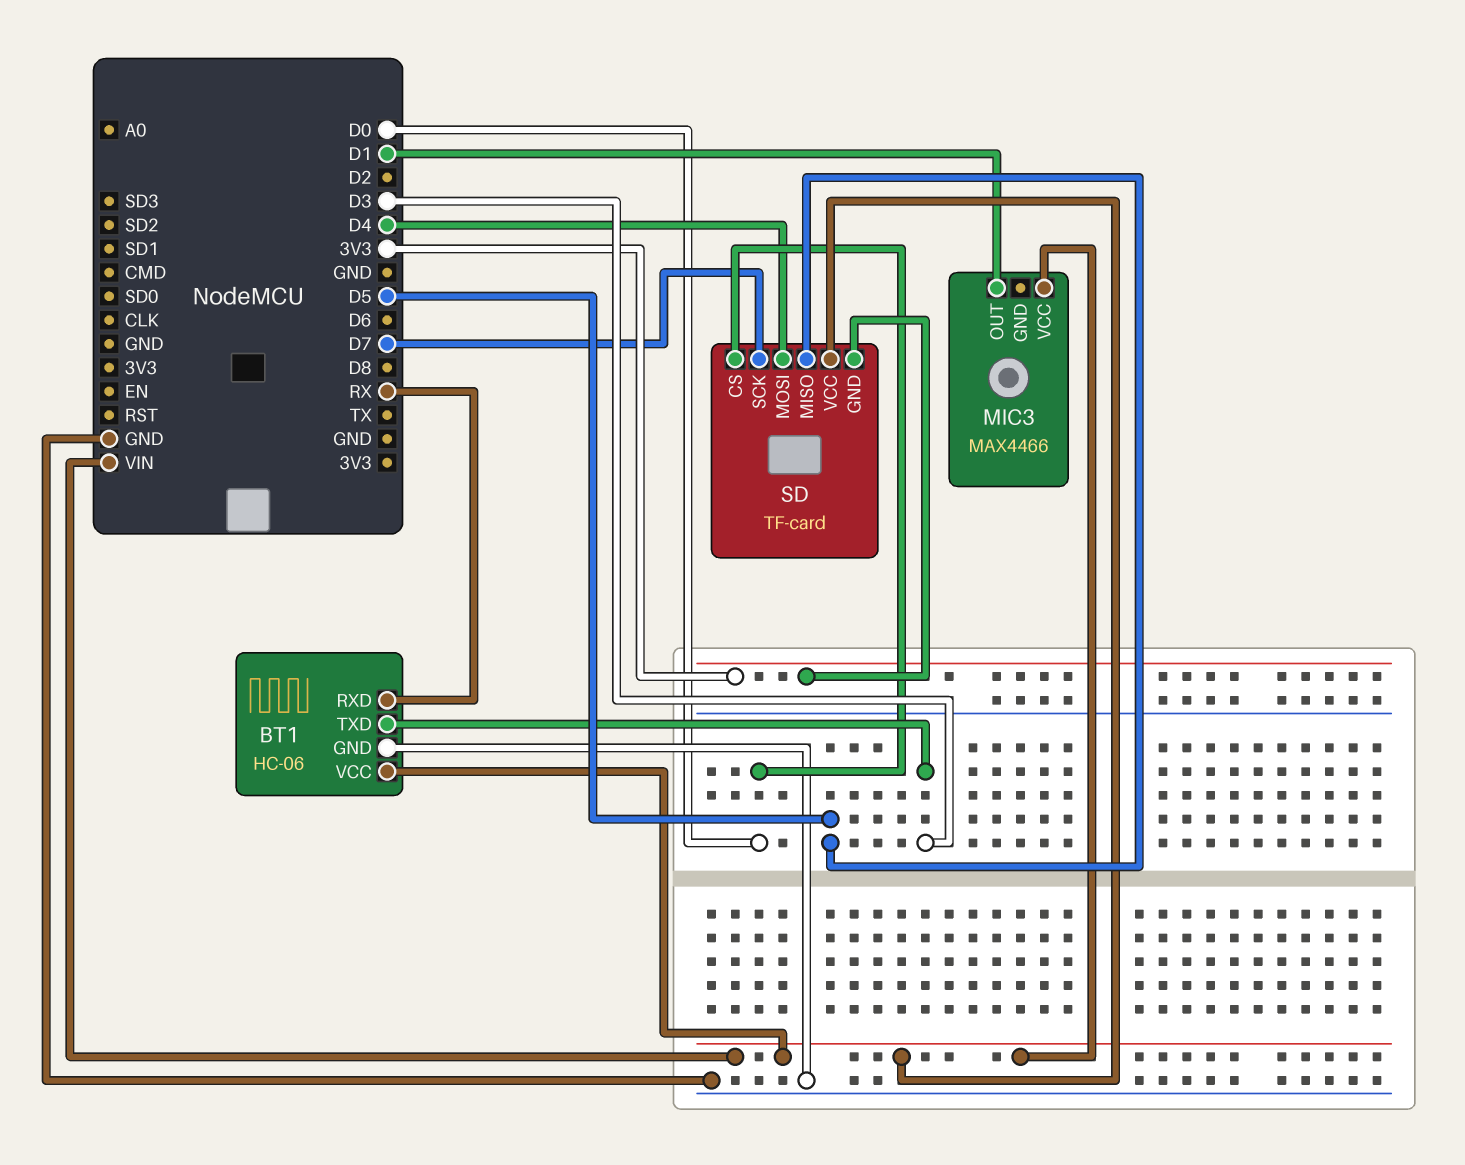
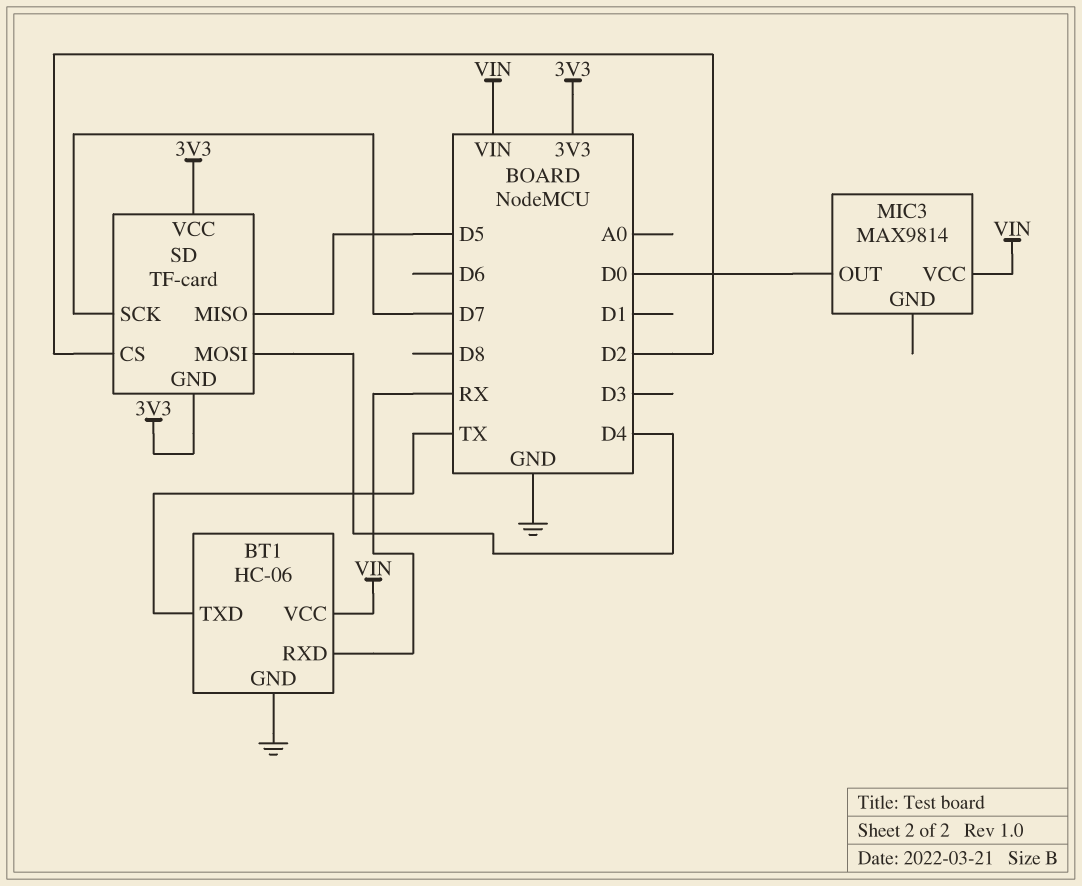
BT1 pin TXD: D3 -> TX
MIC3: MAX4466 -> MAX9814
MIC3 pin OUT: D1 -> D0
SD pin CS: D0 -> D2
SD pin VCC: VIN -> 3V3

